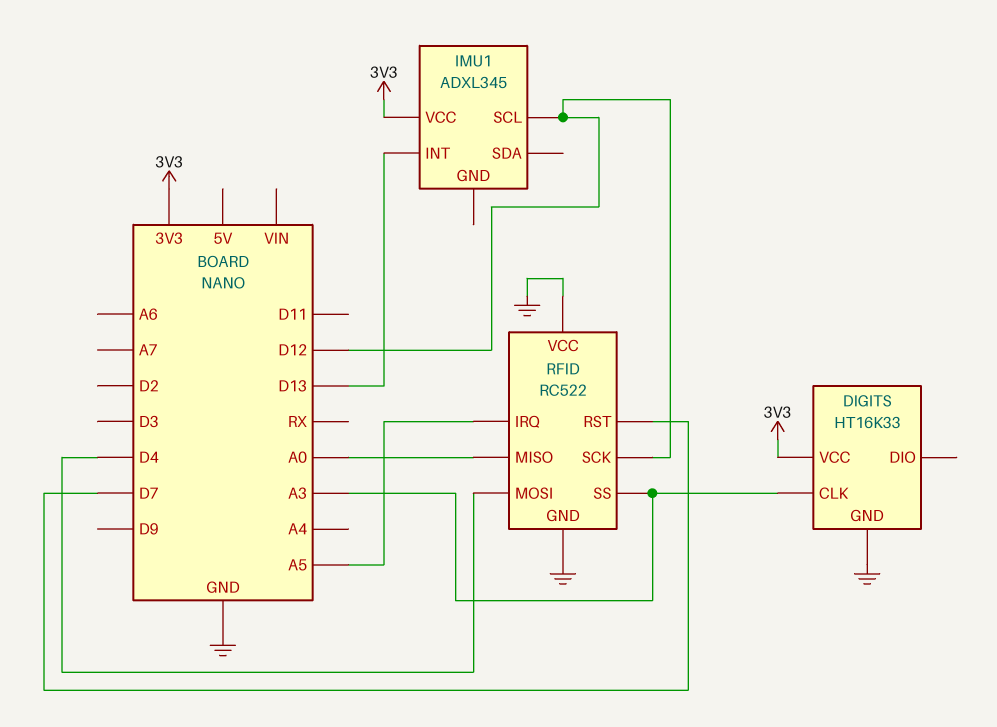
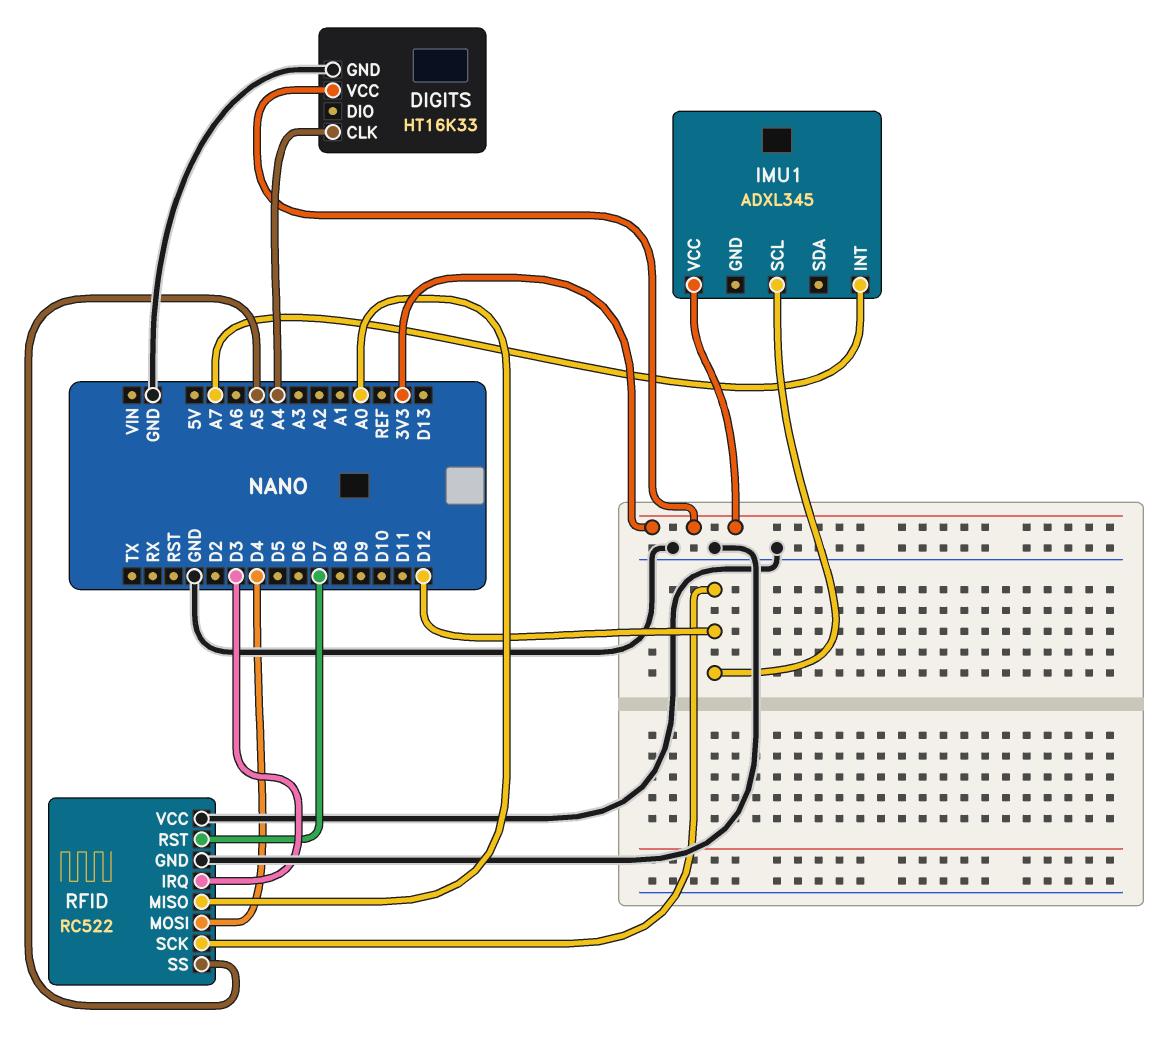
DIGITS pin CLK: A3 -> A4
IMU1 pin INT: D13 -> A7
RFID pin IRQ: A5 -> D3
RFID pin SS: A3 -> A5

